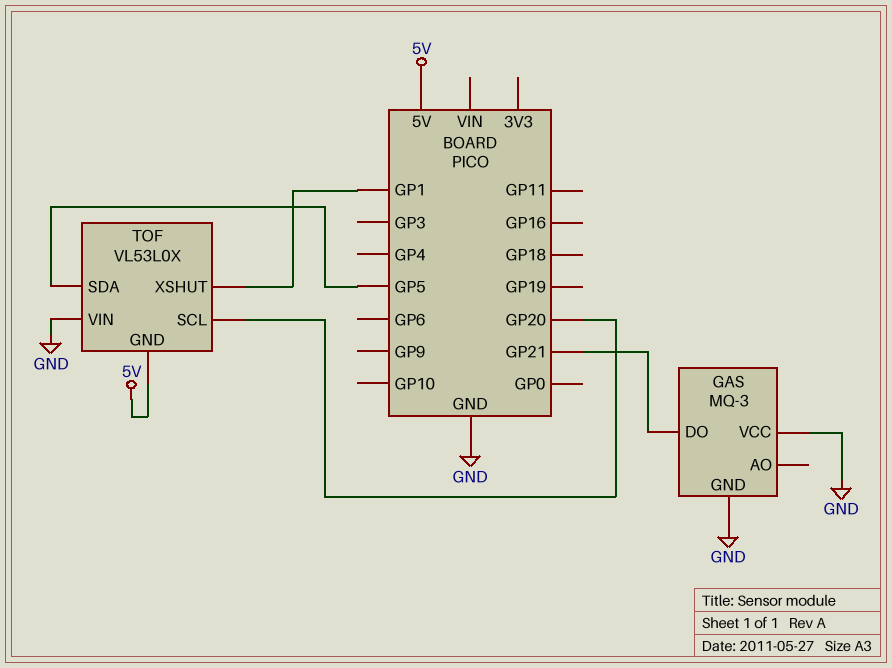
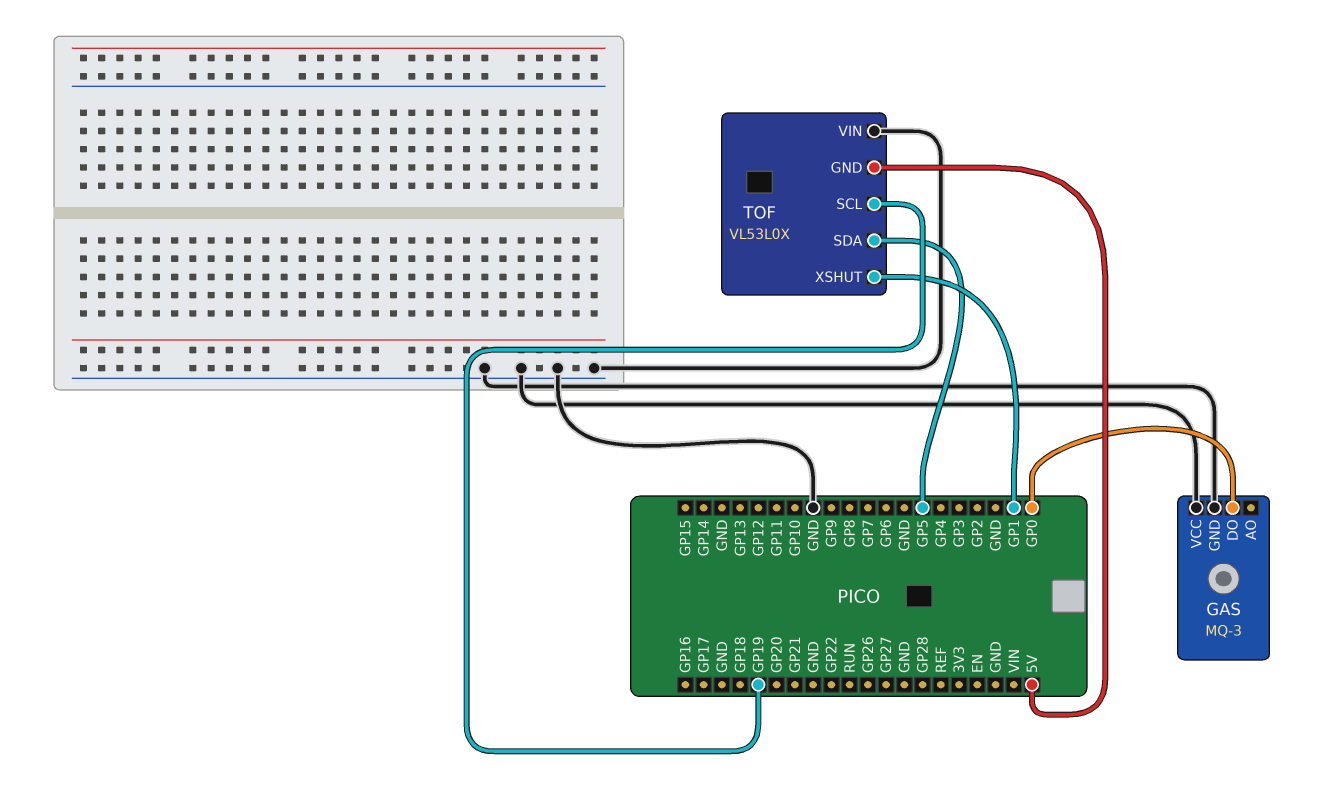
GAS pin DO: GP21 -> GP0
TOF pin SCL: GP20 -> GP19

